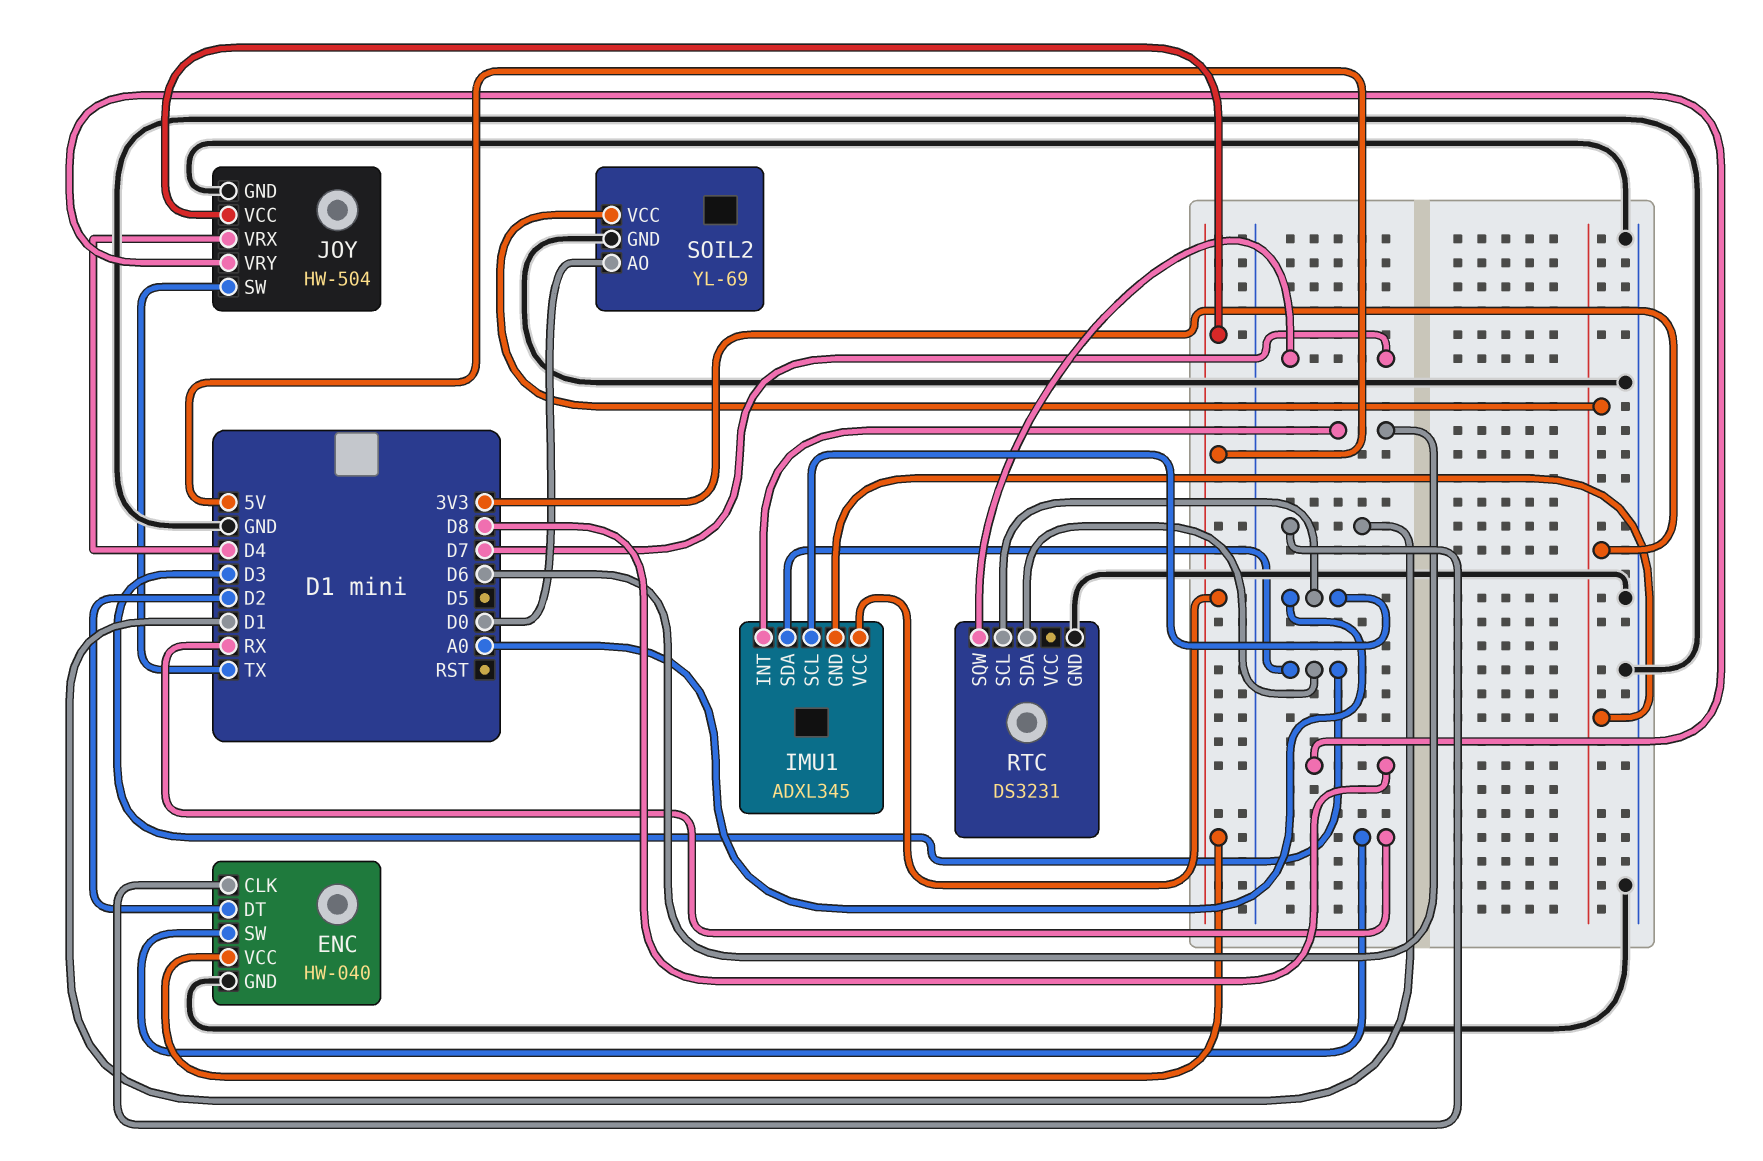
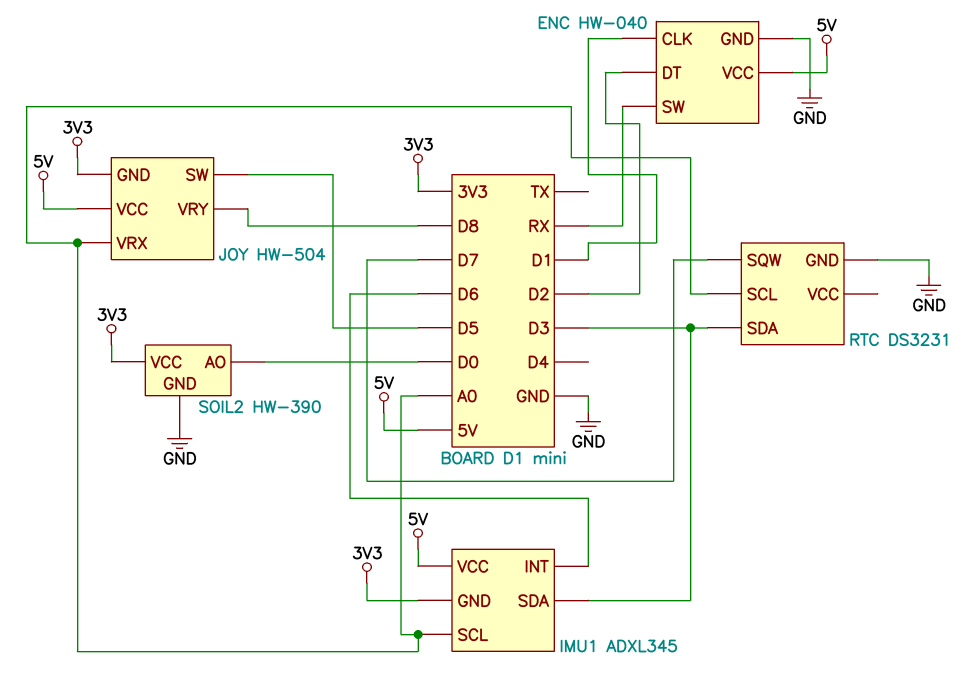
JOY pin GND: GND -> 3V3
JOY pin SW: TX -> D5
JOY pin VRX: D4 -> A0
SOIL2: YL-69 -> HW-390

